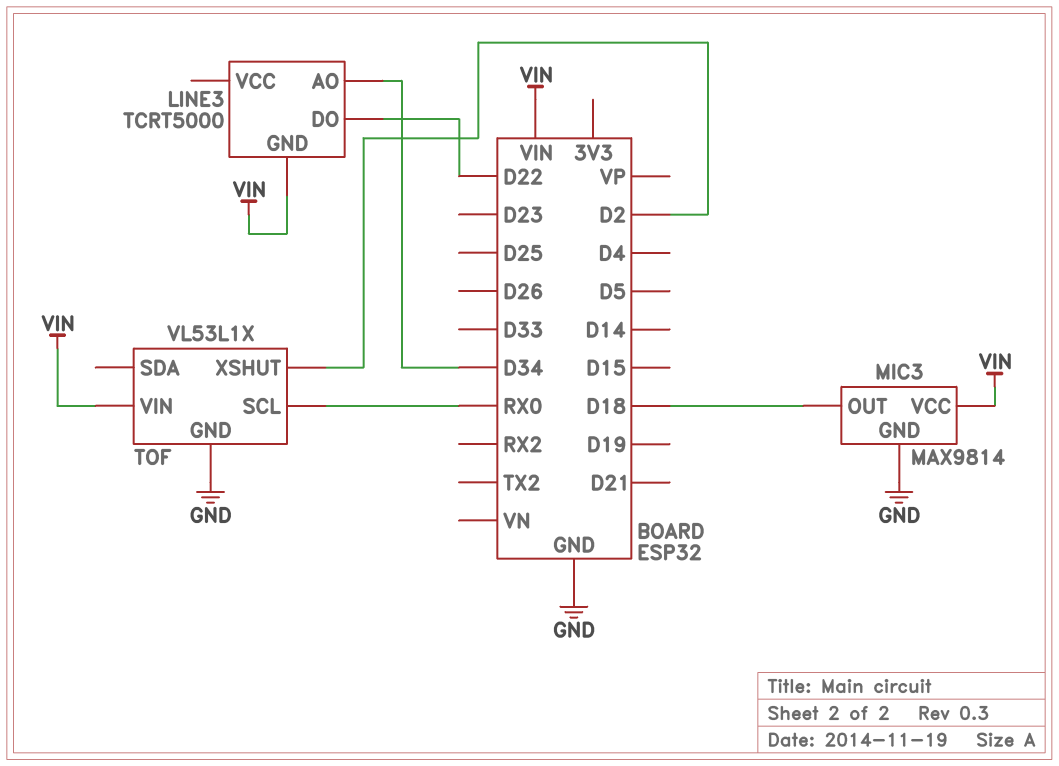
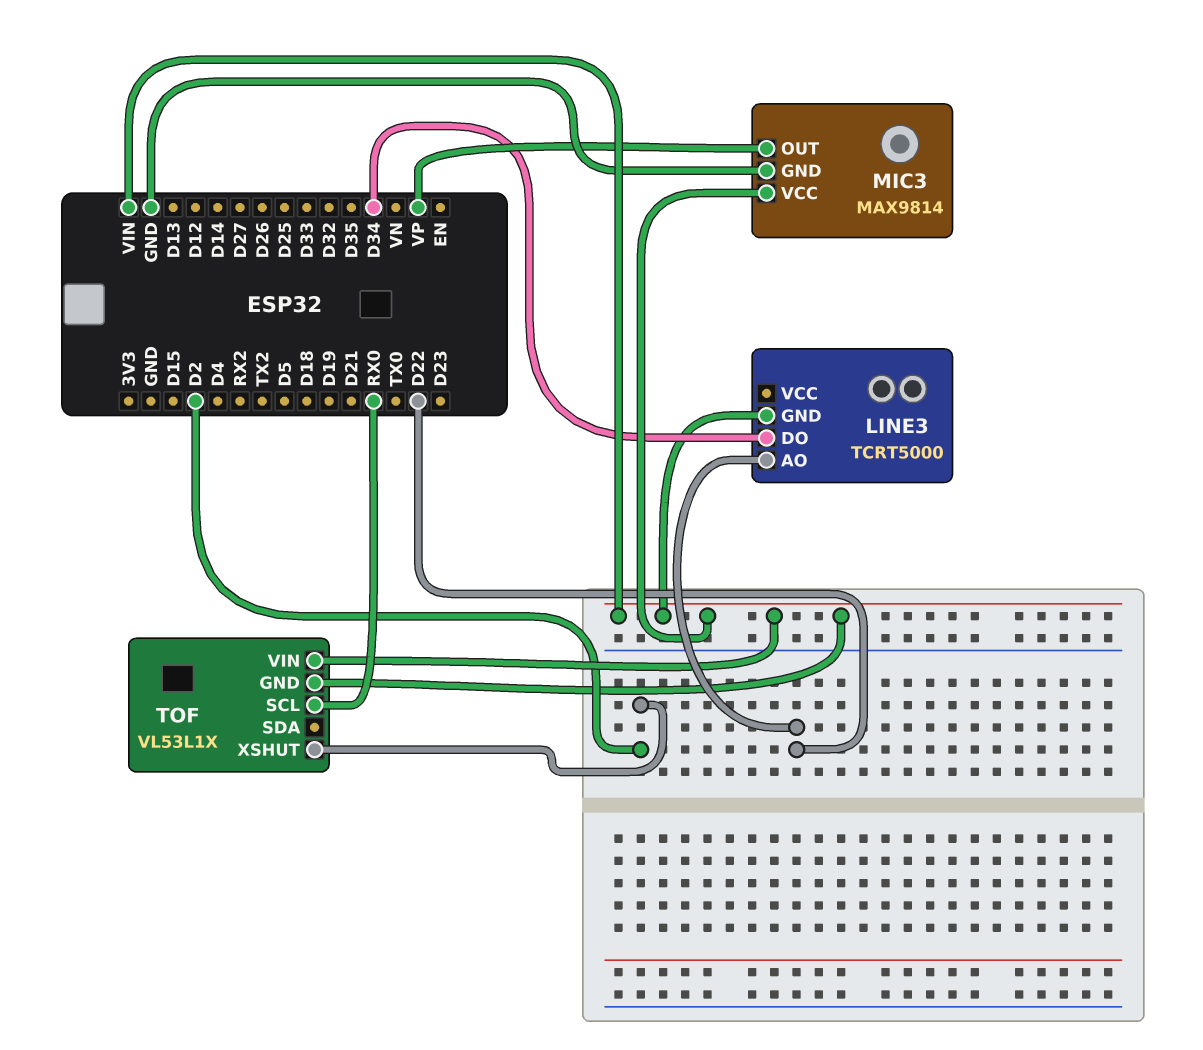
LINE3 pin AO: D34 -> D22
LINE3 pin DO: D22 -> D34
MIC3 pin OUT: D18 -> VP
TOF pin GND: GND -> VIN

